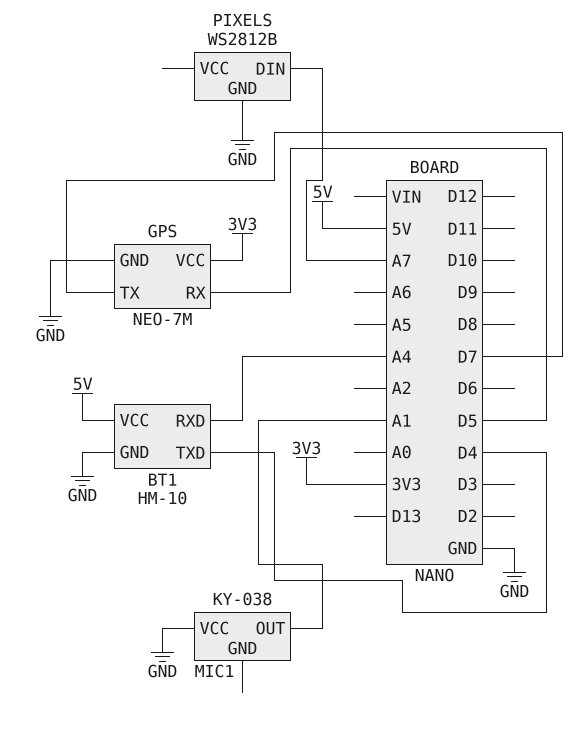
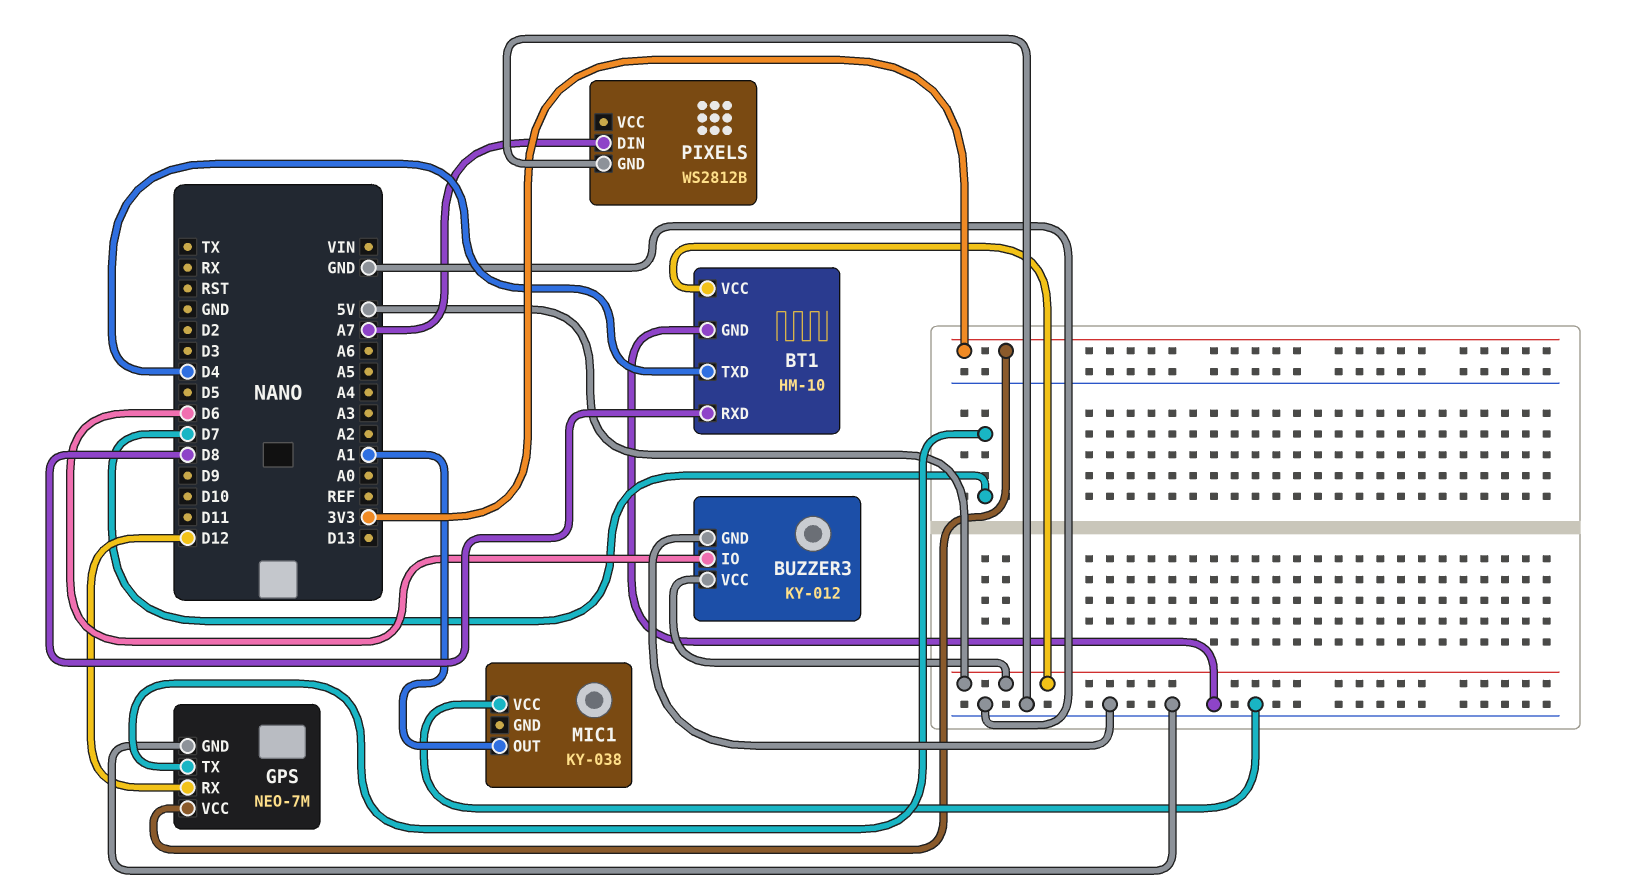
BT1 pin RXD: A4 -> D8
BUZZER3: none -> KY-012
BUZZER3 pin GND: none -> GND
BUZZER3 pin IO: none -> D6
BUZZER3 pin VCC: none -> 5V
GPS pin RX: D5 -> D12

